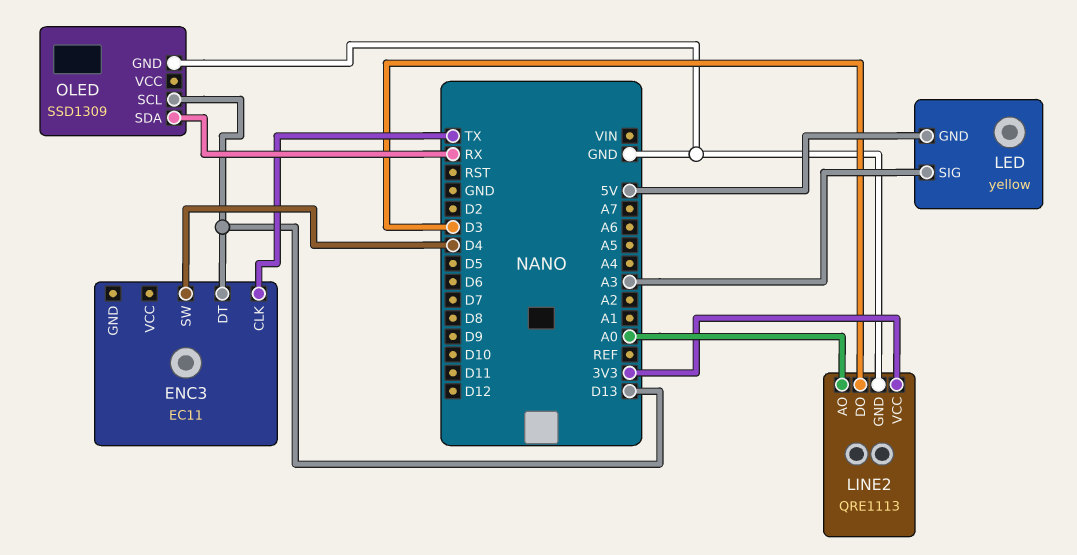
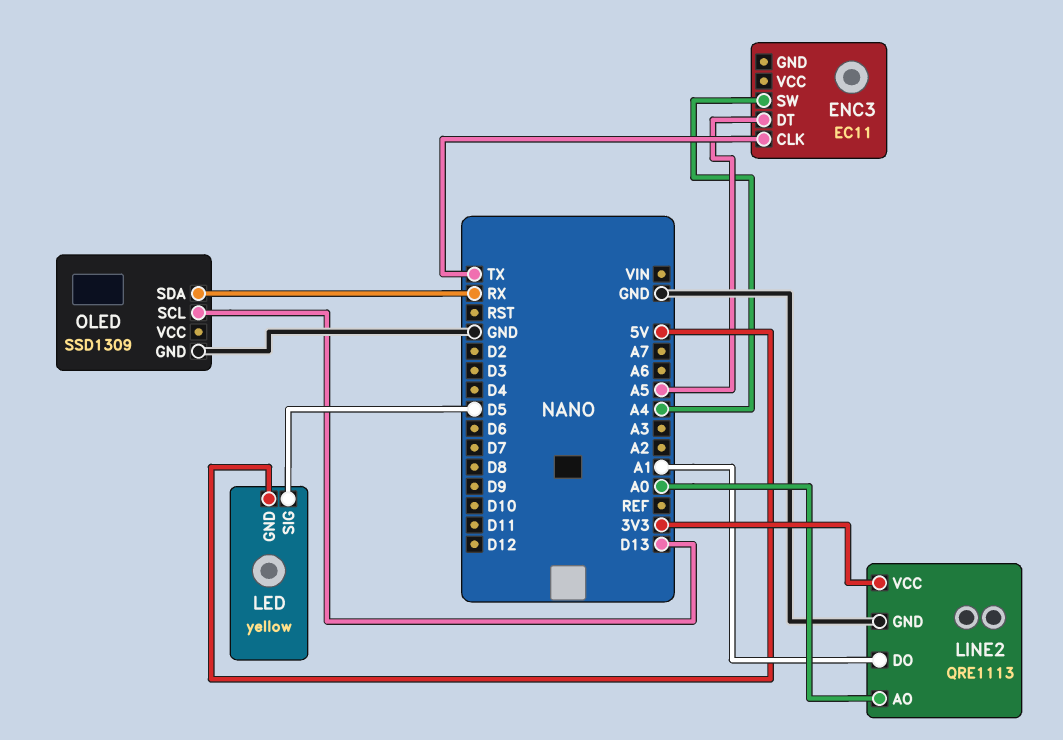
ENC3 pin DT: D13 -> A5
ENC3 pin SW: D4 -> A4
LED pin SIG: A3 -> D5
LINE2 pin DO: D3 -> A1

